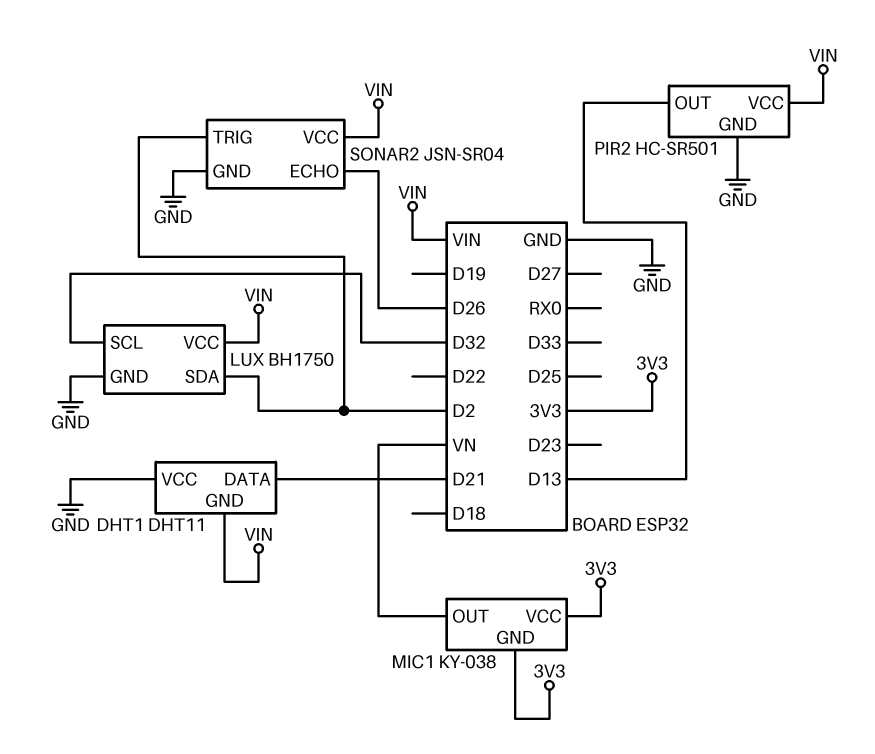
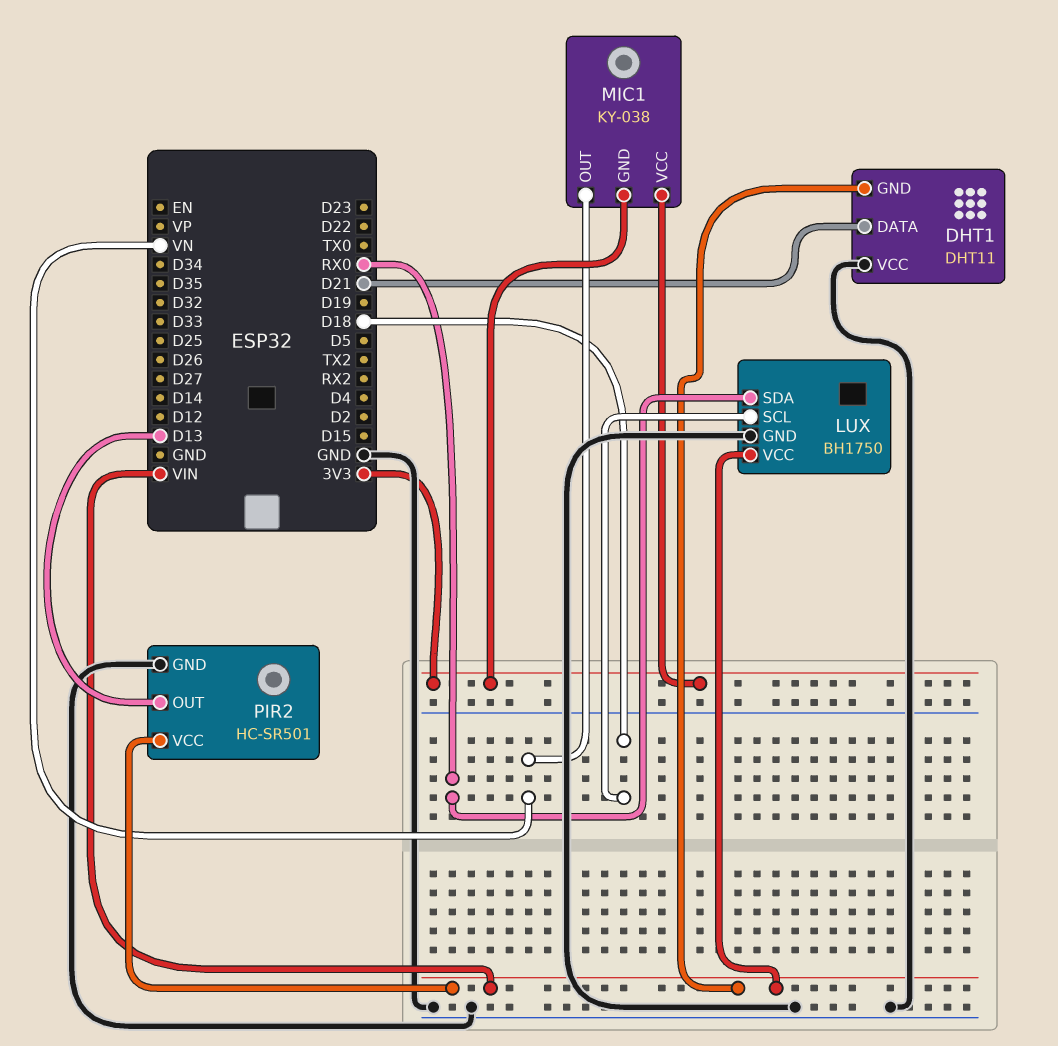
LUX pin SCL: D32 -> D18
LUX pin SDA: D2 -> RX0
SONAR2: JSN-SR04 -> none
SONAR2 pin ECHO: D26 -> none
SONAR2 pin GND: GND -> none
SONAR2 pin TRIG: D2 -> none
SONAR2 pin VCC: VIN -> none

